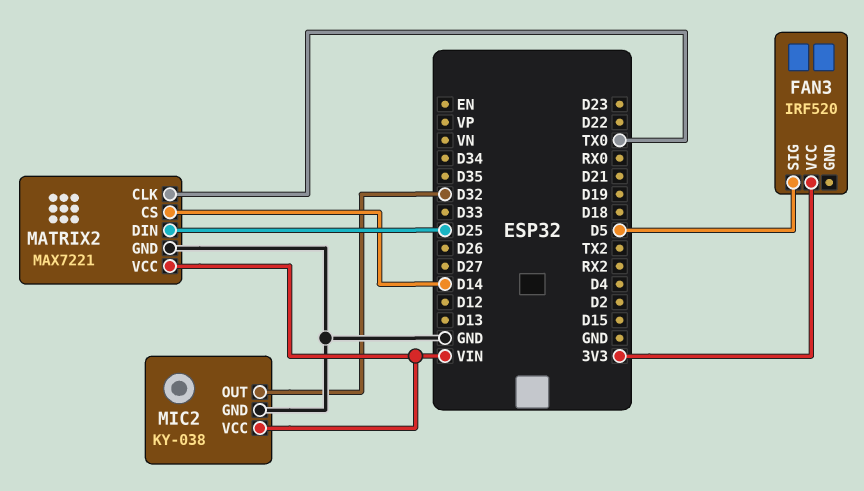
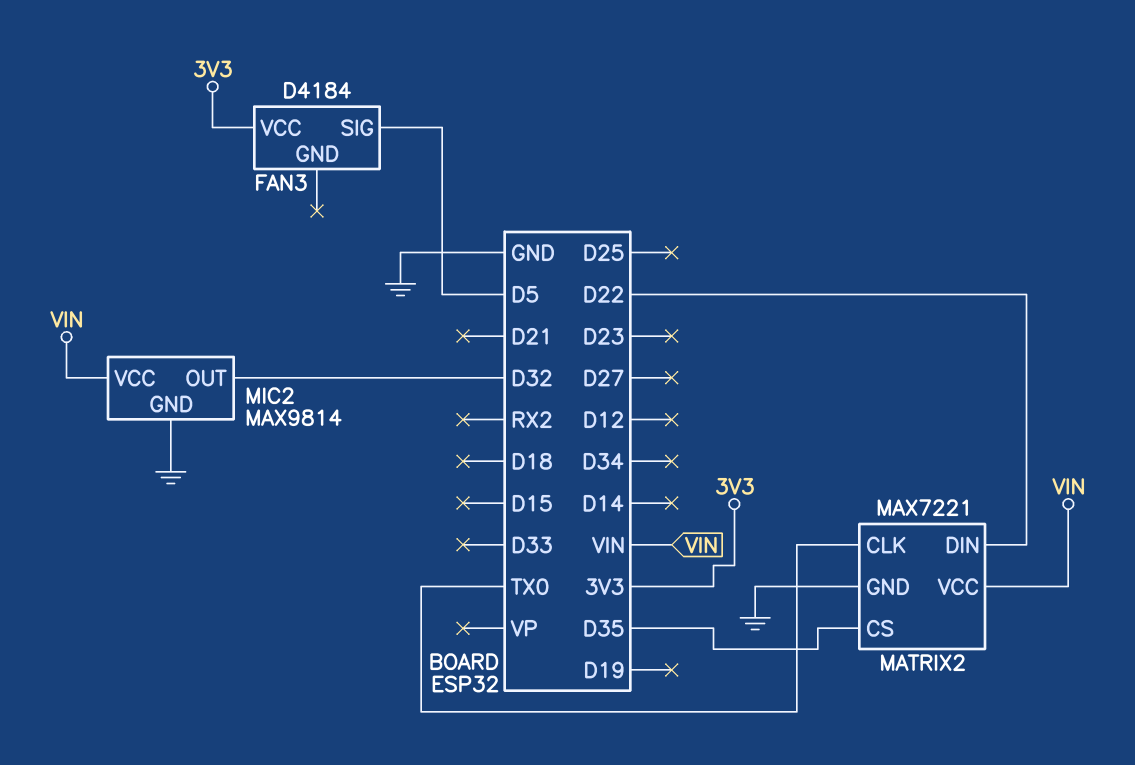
FAN3: IRF520 -> D4184
MATRIX2 pin CS: D14 -> D35
MATRIX2 pin DIN: D25 -> D22
MIC2: KY-038 -> MAX9814

